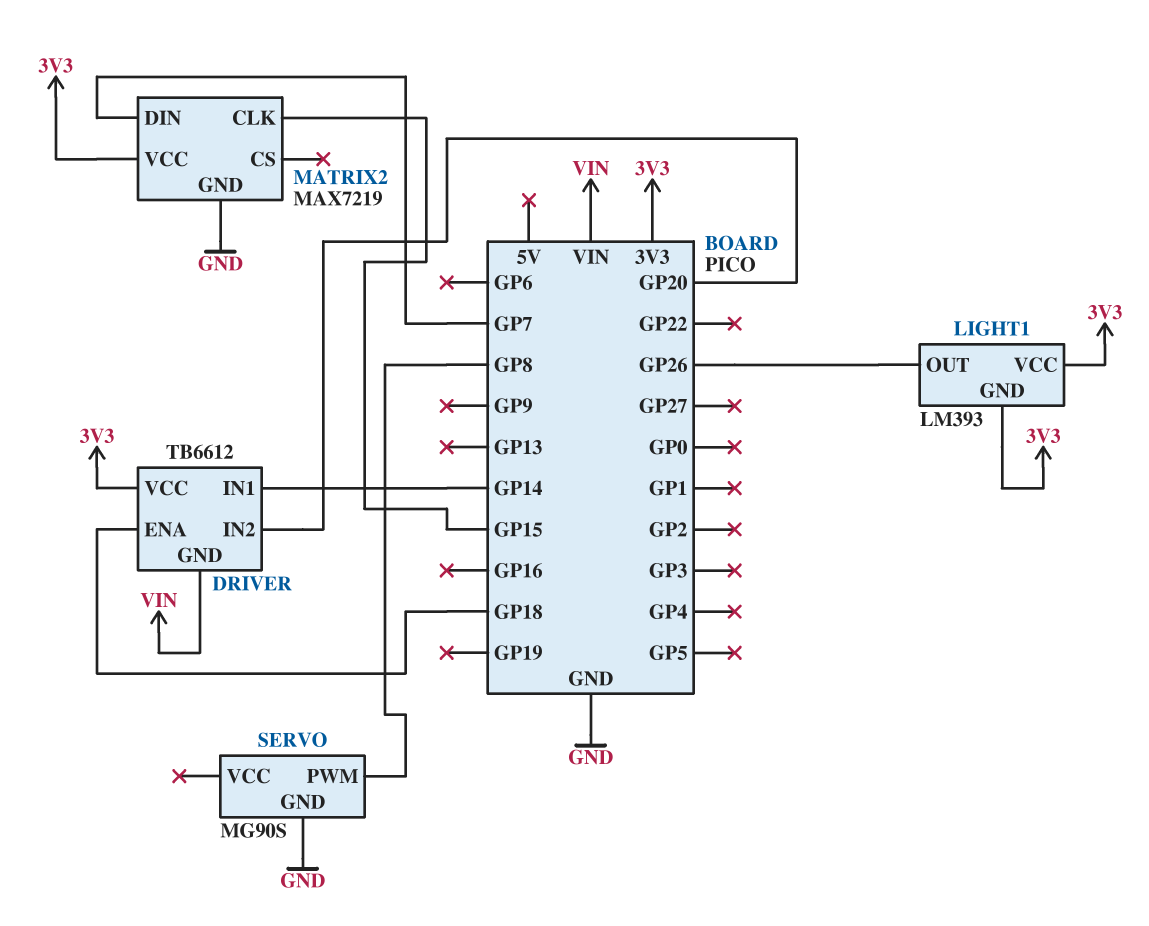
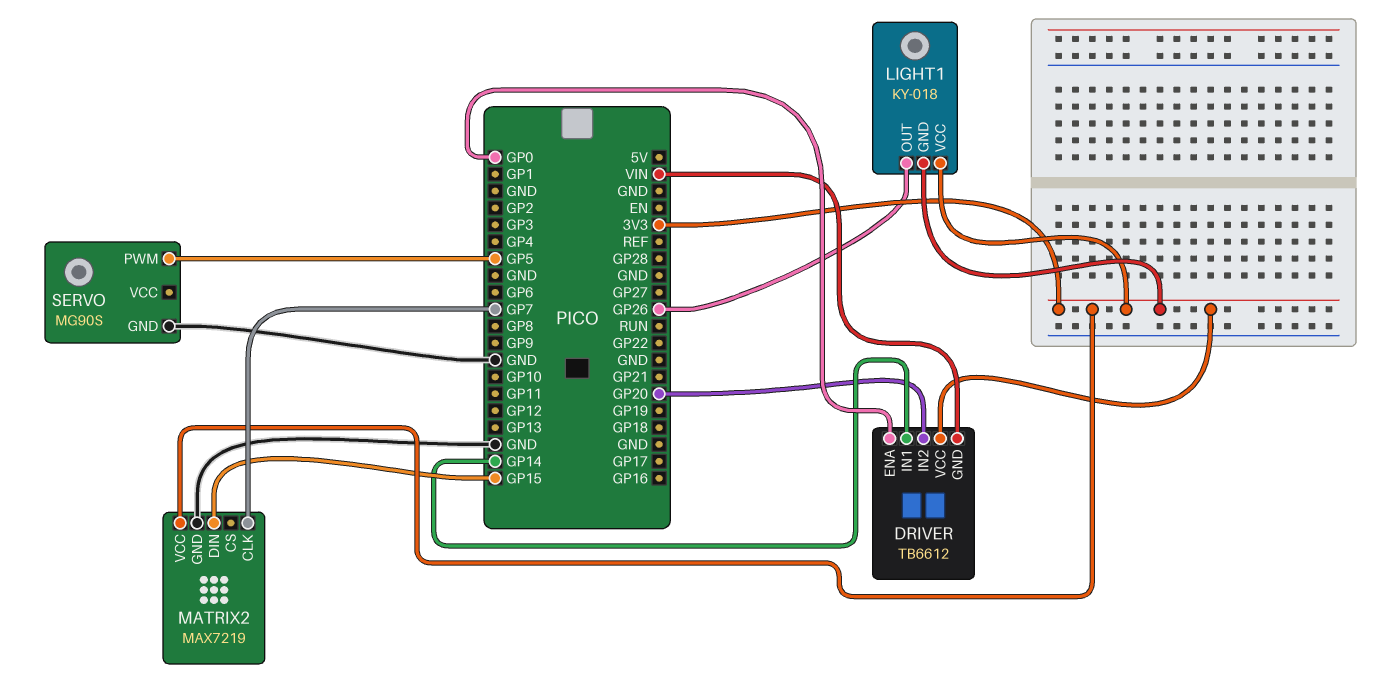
DRIVER pin ENA: GP18 -> GP0
LIGHT1: LM393 -> KY-018
MATRIX2 pin CLK: GP15 -> GP7
MATRIX2 pin DIN: GP7 -> GP15
SERVO pin PWM: GP8 -> GP5

